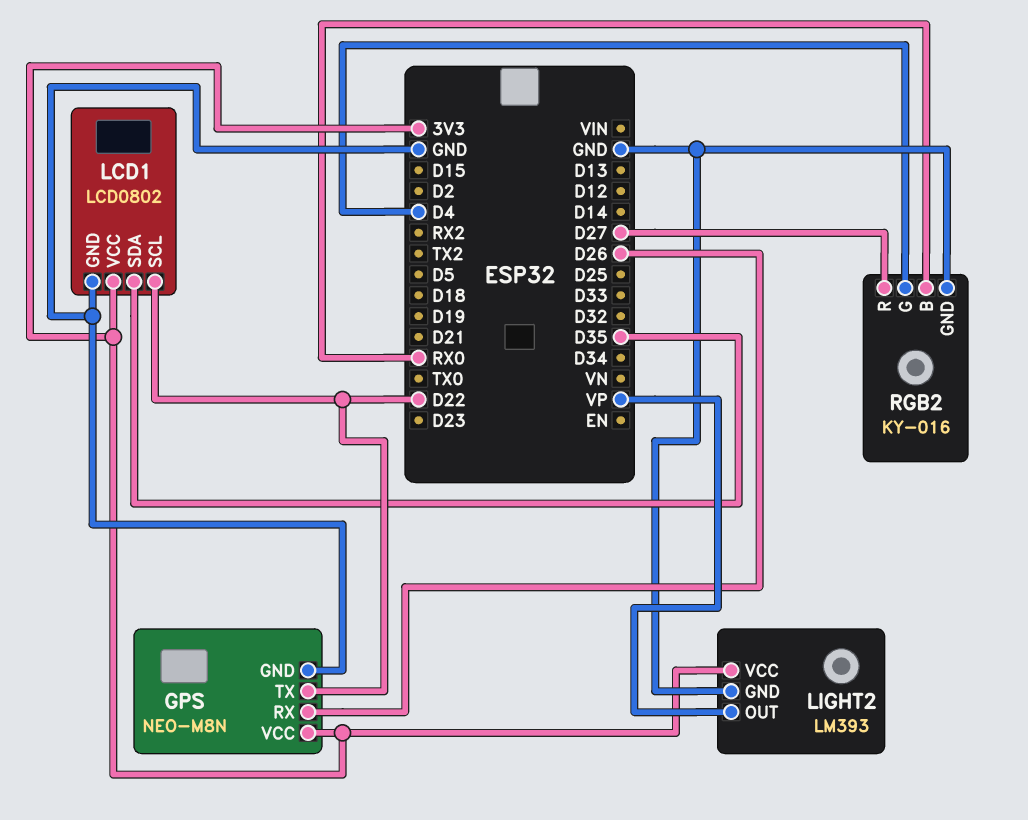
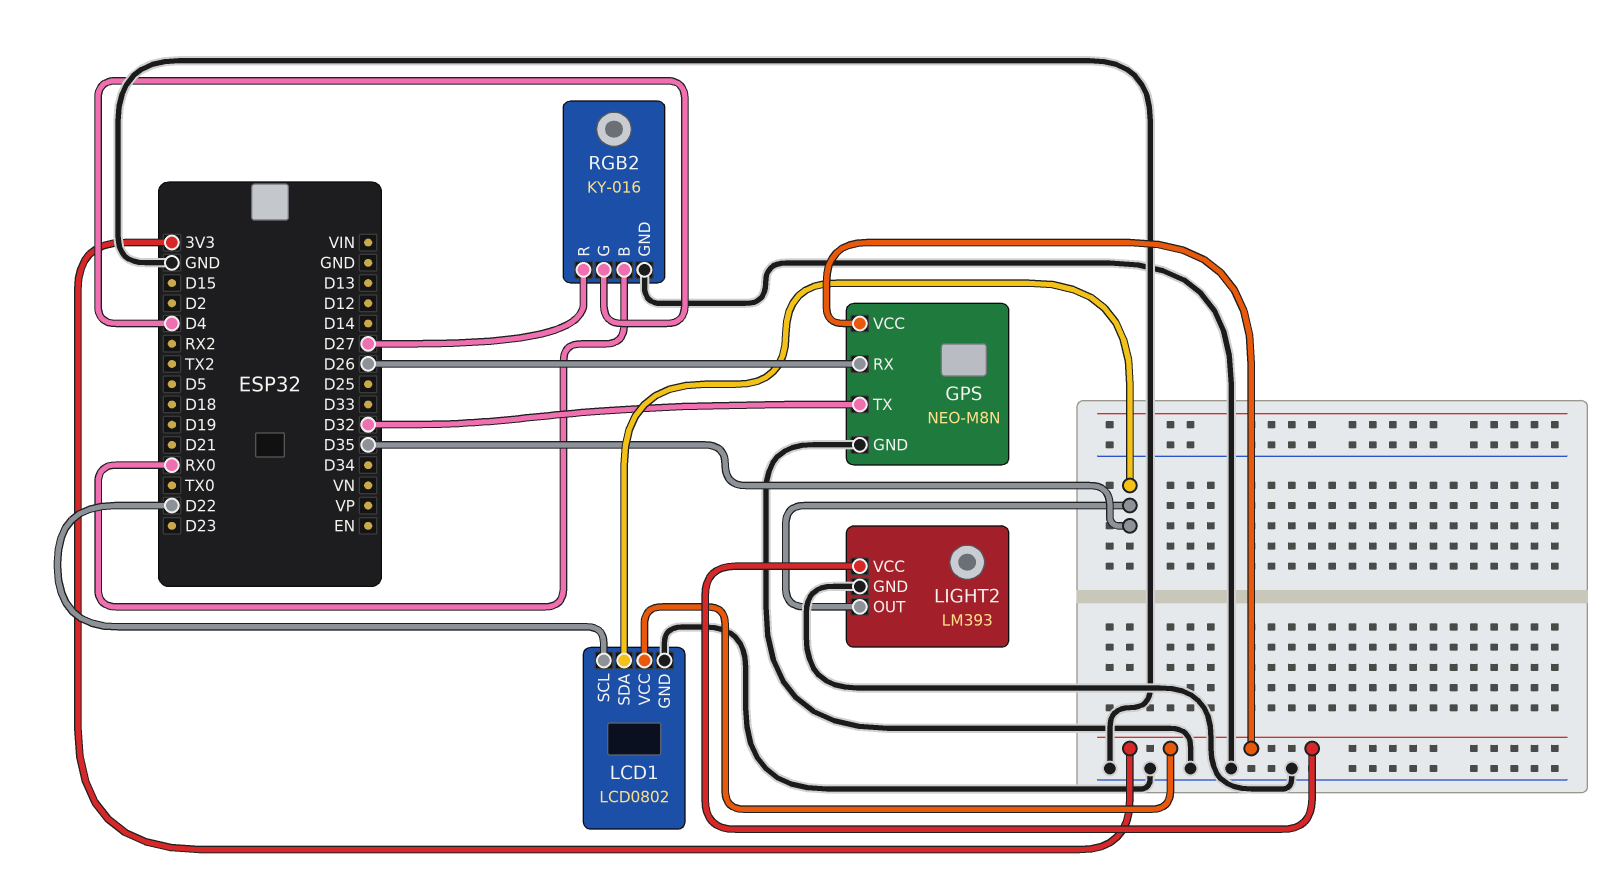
GPS pin TX: D22 -> D32
LIGHT2 pin OUT: VP -> D35

